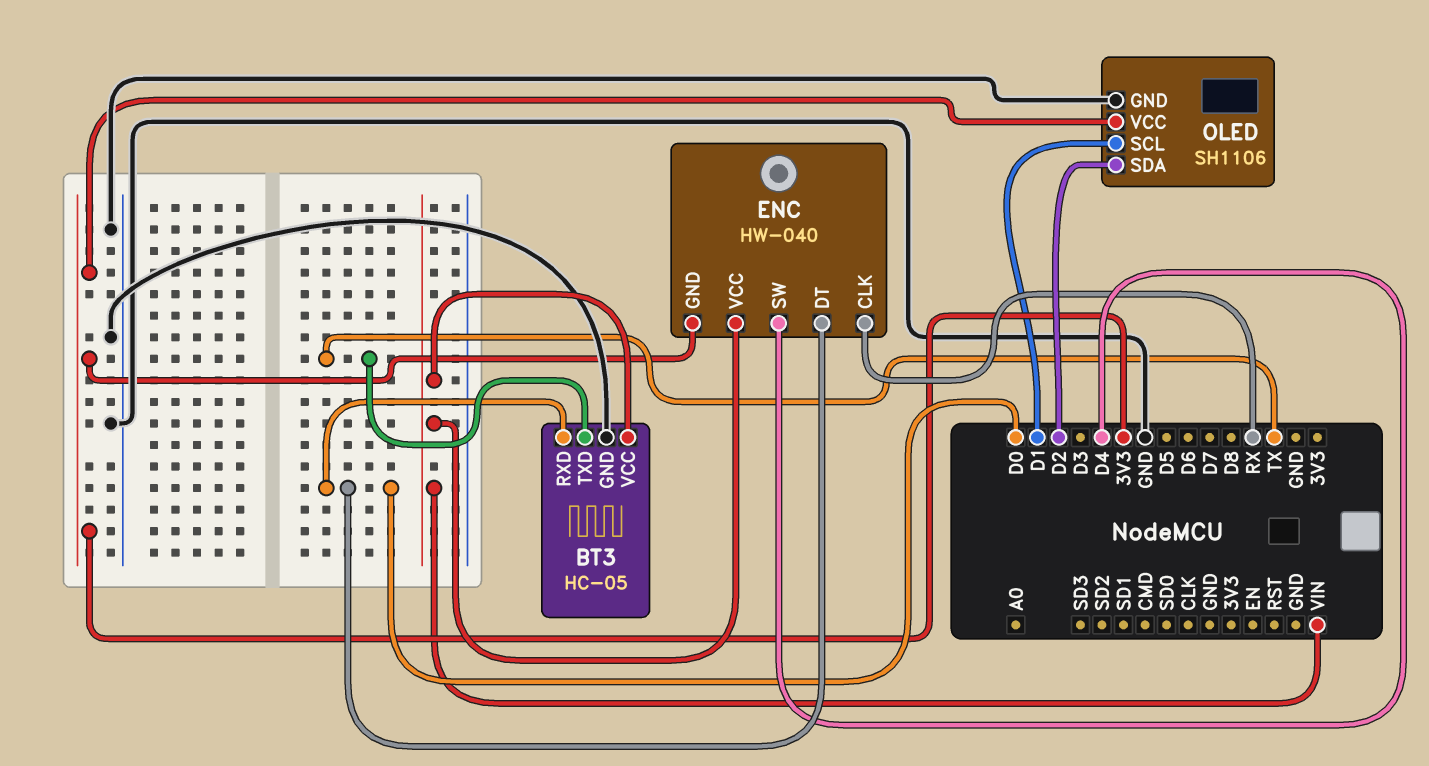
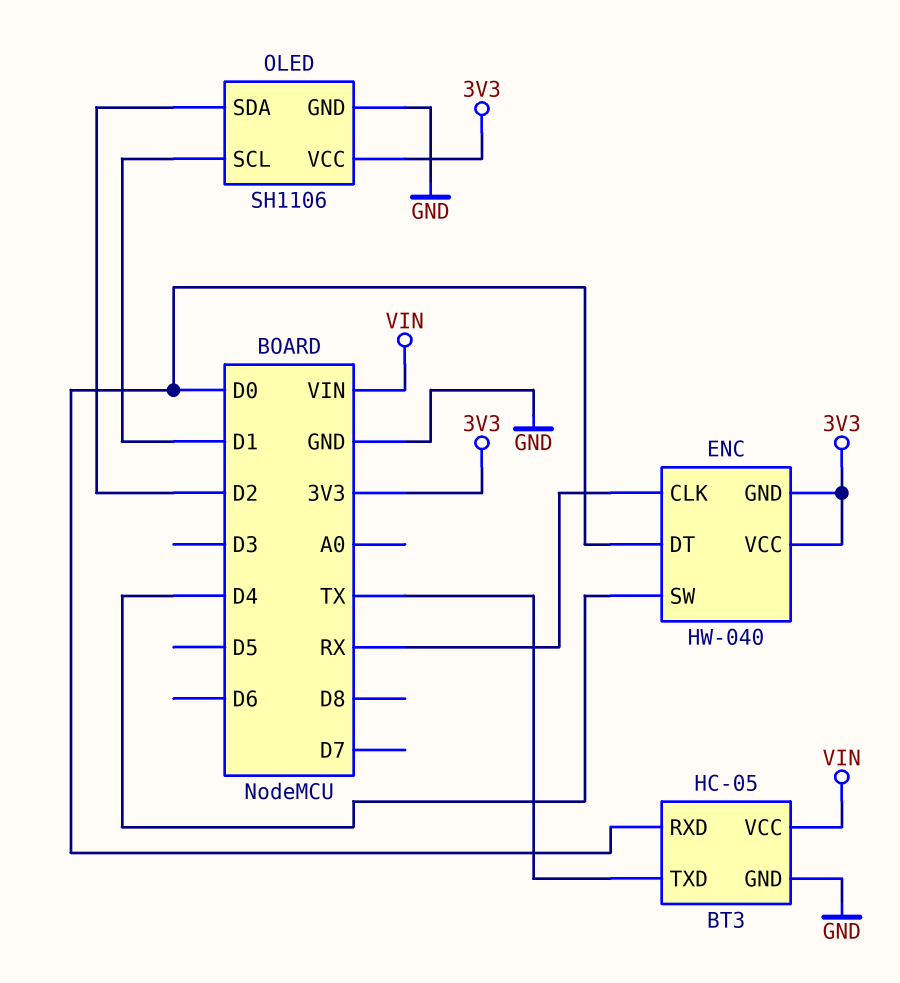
ENC pin VCC: VIN -> 3V3

